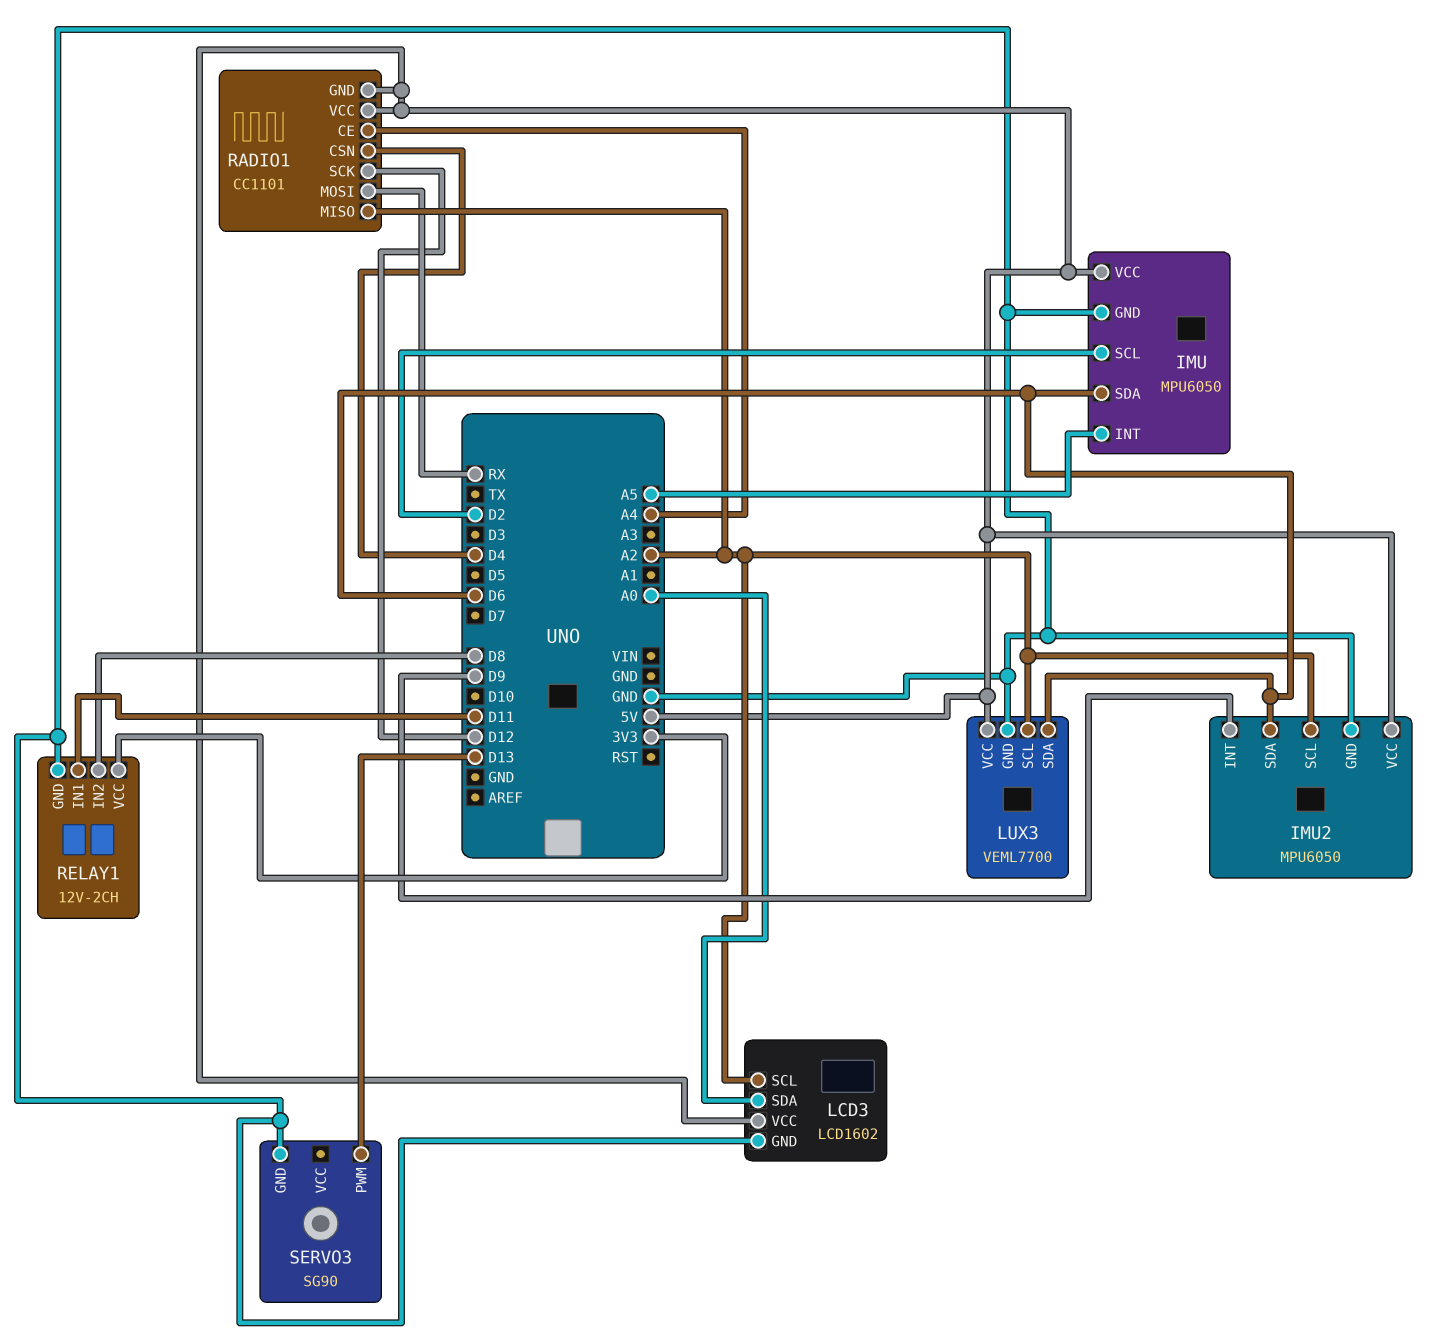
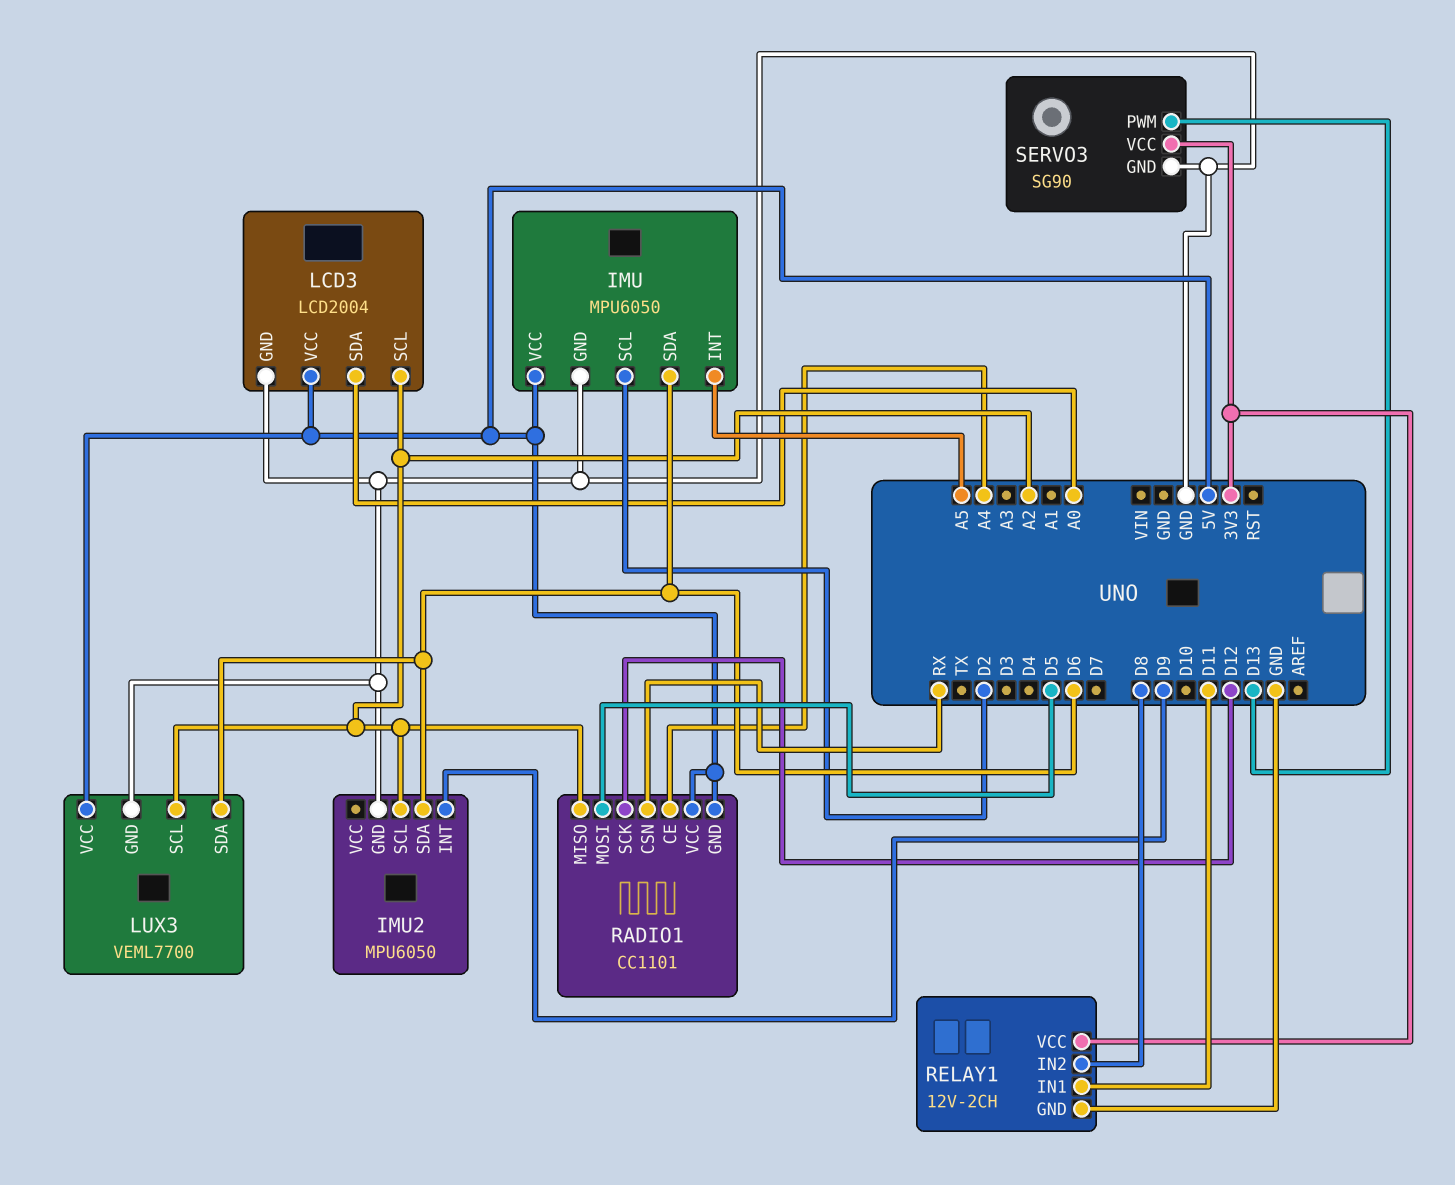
IMU2 pin VCC: 5V -> none
LCD3: LCD1602 -> LCD2004
RADIO1 pin CSN: D4 -> RX
RADIO1 pin MOSI: RX -> D5
SERVO3 pin VCC: none -> 3V3

